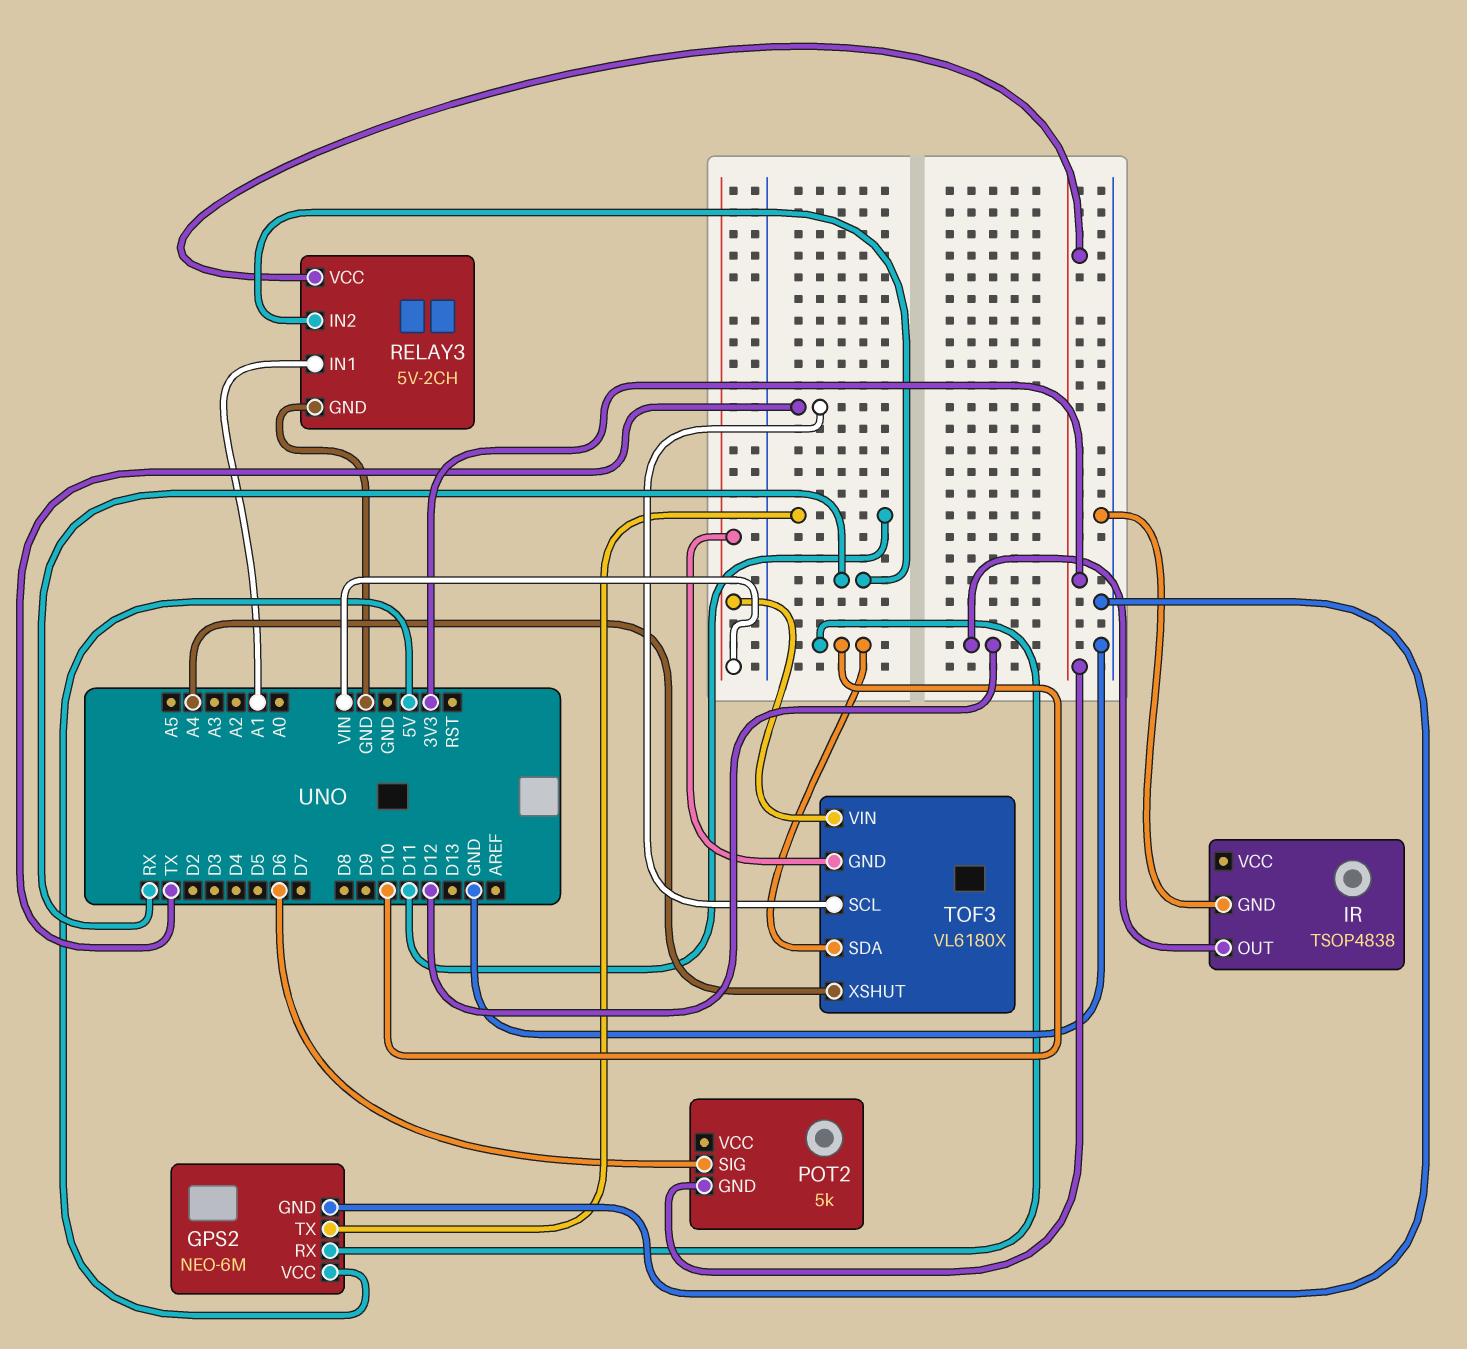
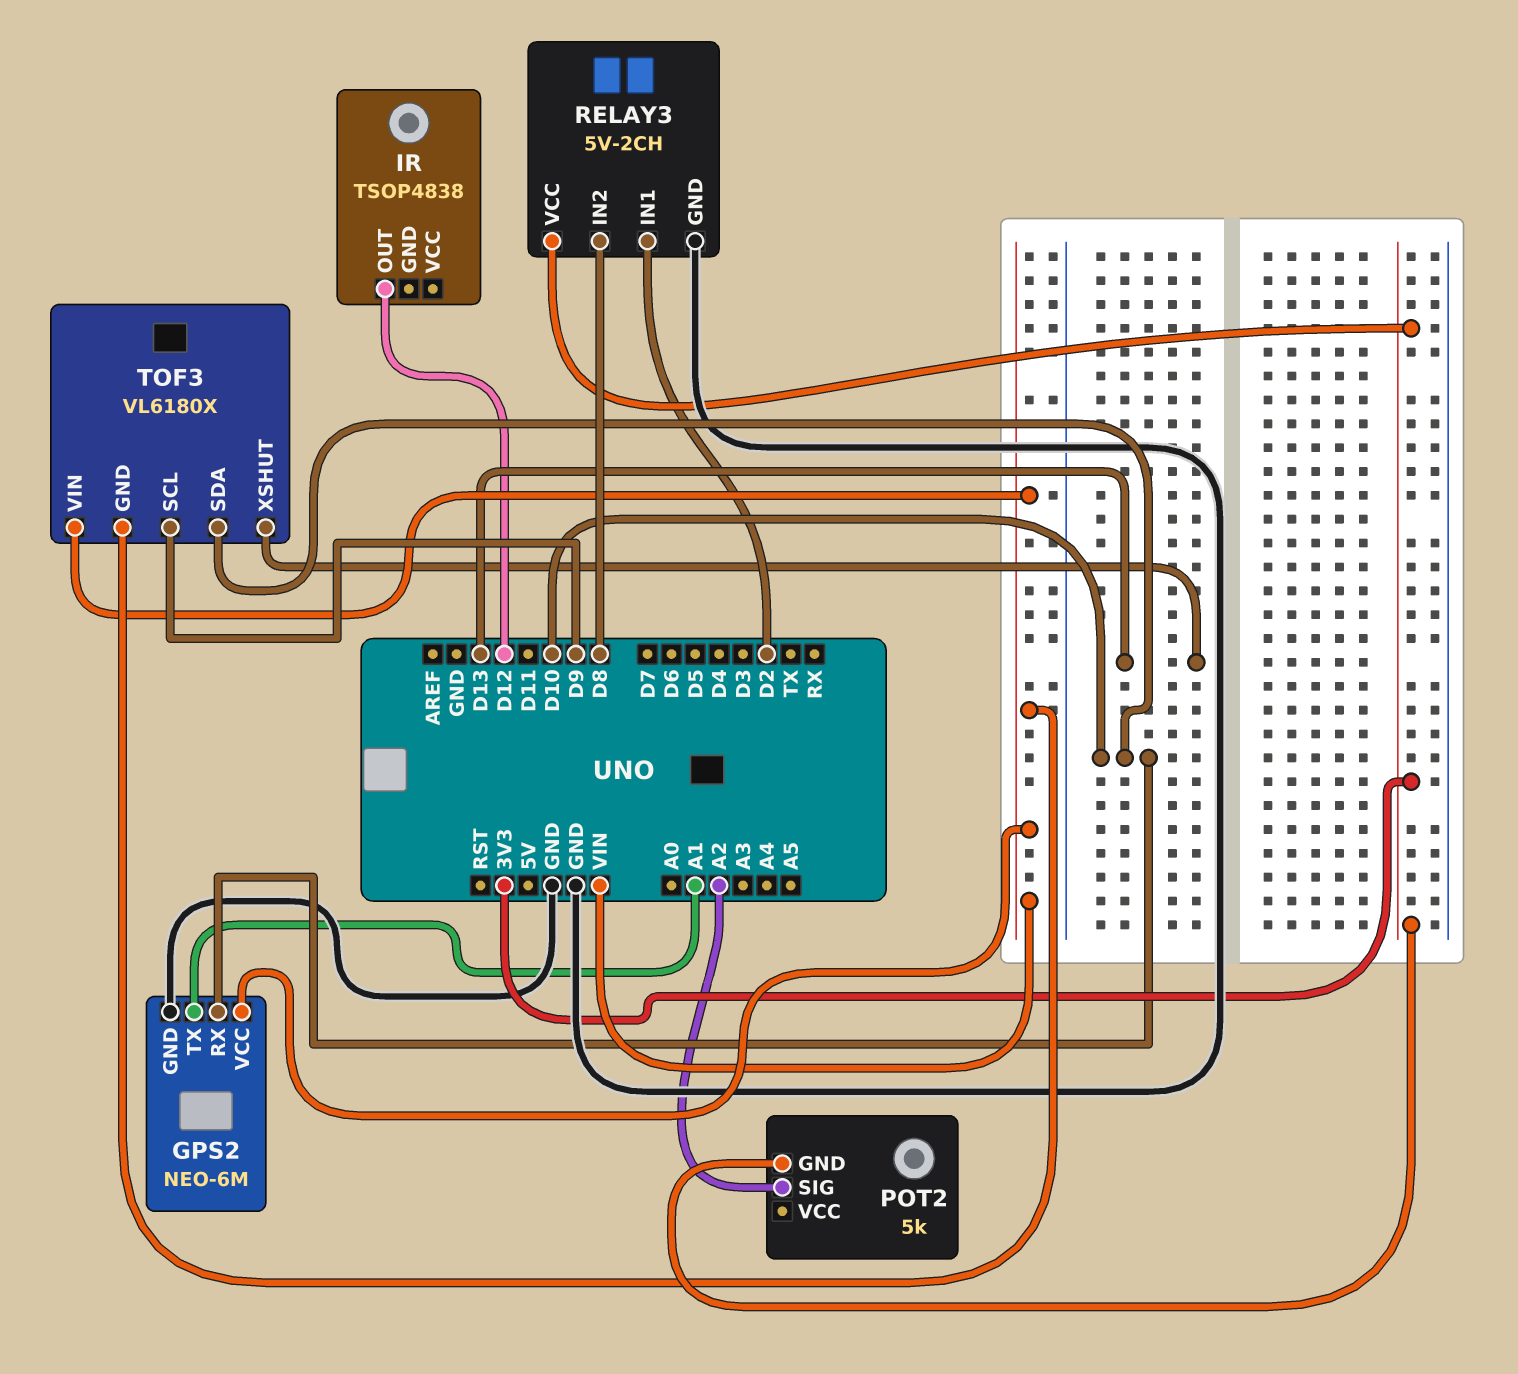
GPS2 pin TX: D11 -> A1
GPS2 pin VCC: 5V -> VIN
IR pin GND: GND -> none
POT2 pin SIG: D6 -> A2
RELAY3 pin IN1: A1 -> D2
RELAY3 pin IN2: RX -> D8
TOF3 pin SCL: TX -> D9
TOF3 pin XSHUT: A4 -> D13

